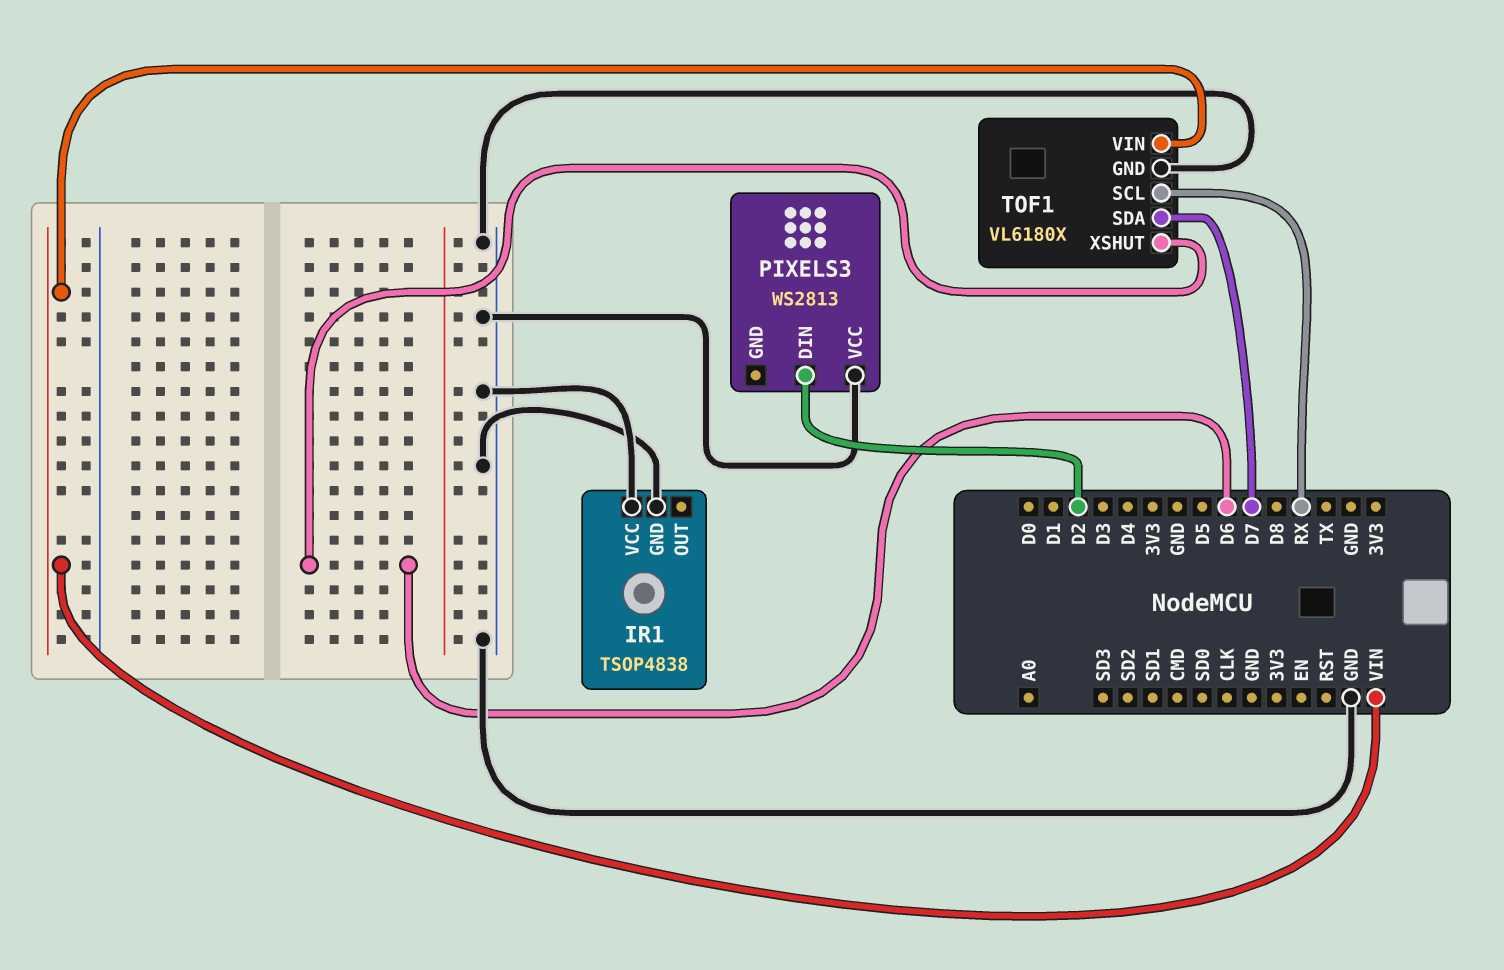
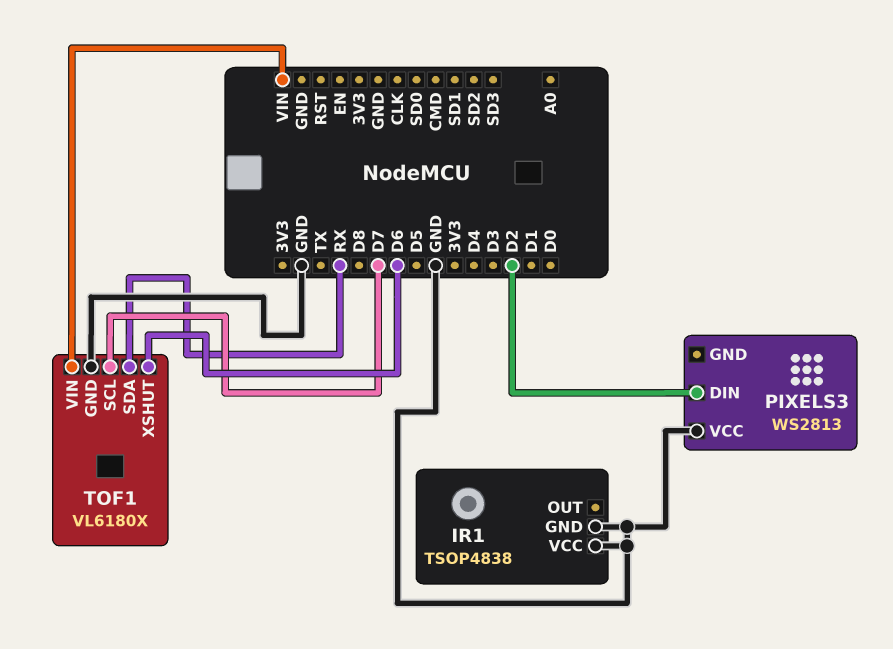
TOF1 pin SCL: RX -> D7
TOF1 pin SDA: D7 -> RX

